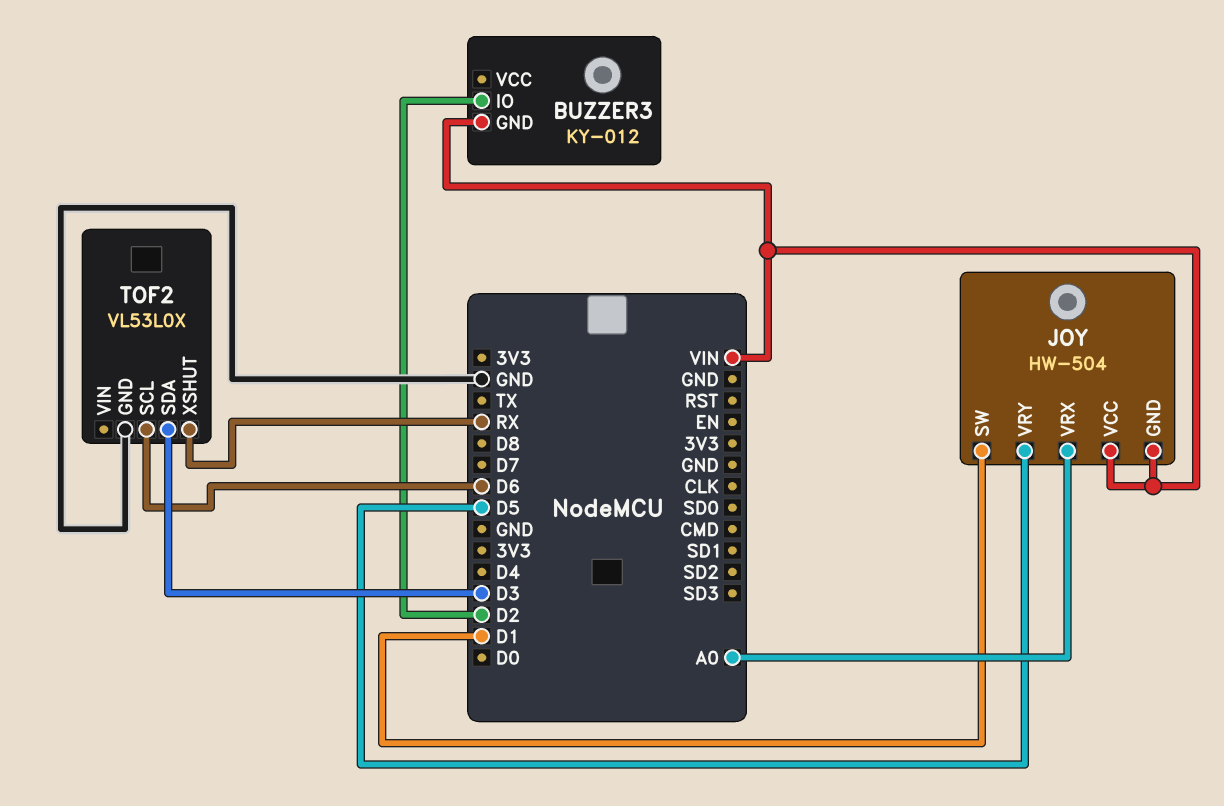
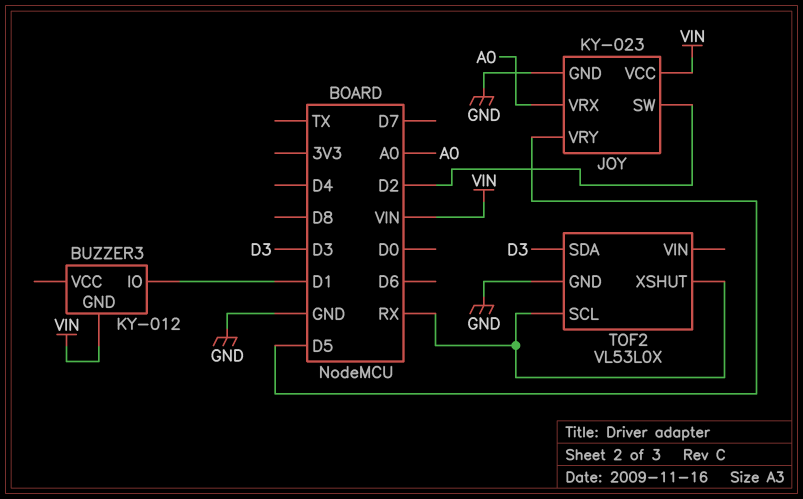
BUZZER3 pin IO: D2 -> D1
JOY: HW-504 -> KY-023
JOY pin GND: VIN -> GND
JOY pin SW: D1 -> D2
TOF2 pin SCL: D6 -> RX

